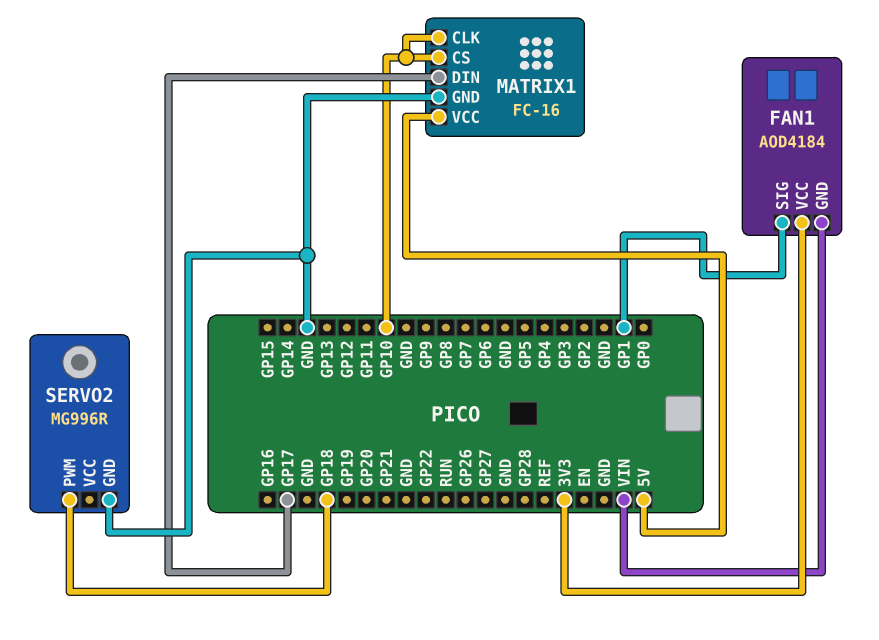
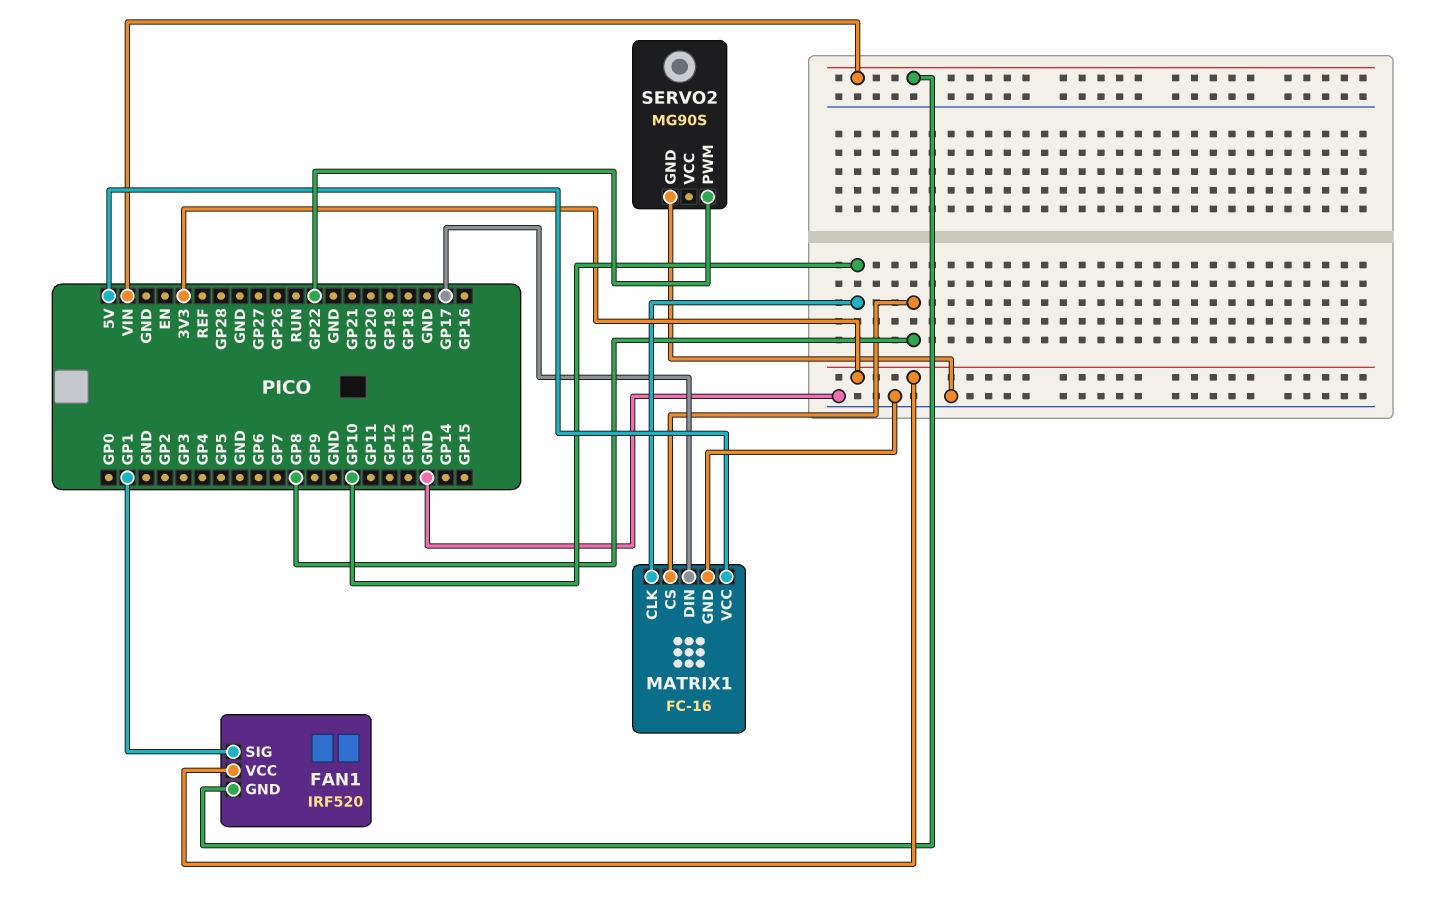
FAN1: AOD4184 -> IRF520
MATRIX1 pin CS: GP10 -> GP8
SERVO2: MG996R -> MG90S
SERVO2 pin PWM: GP18 -> GP22

